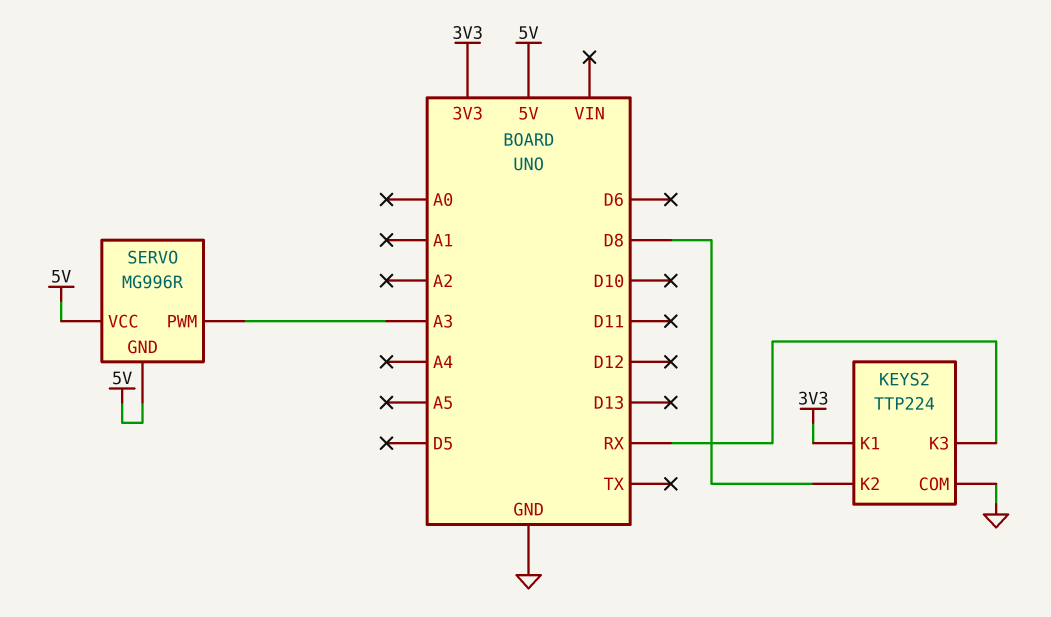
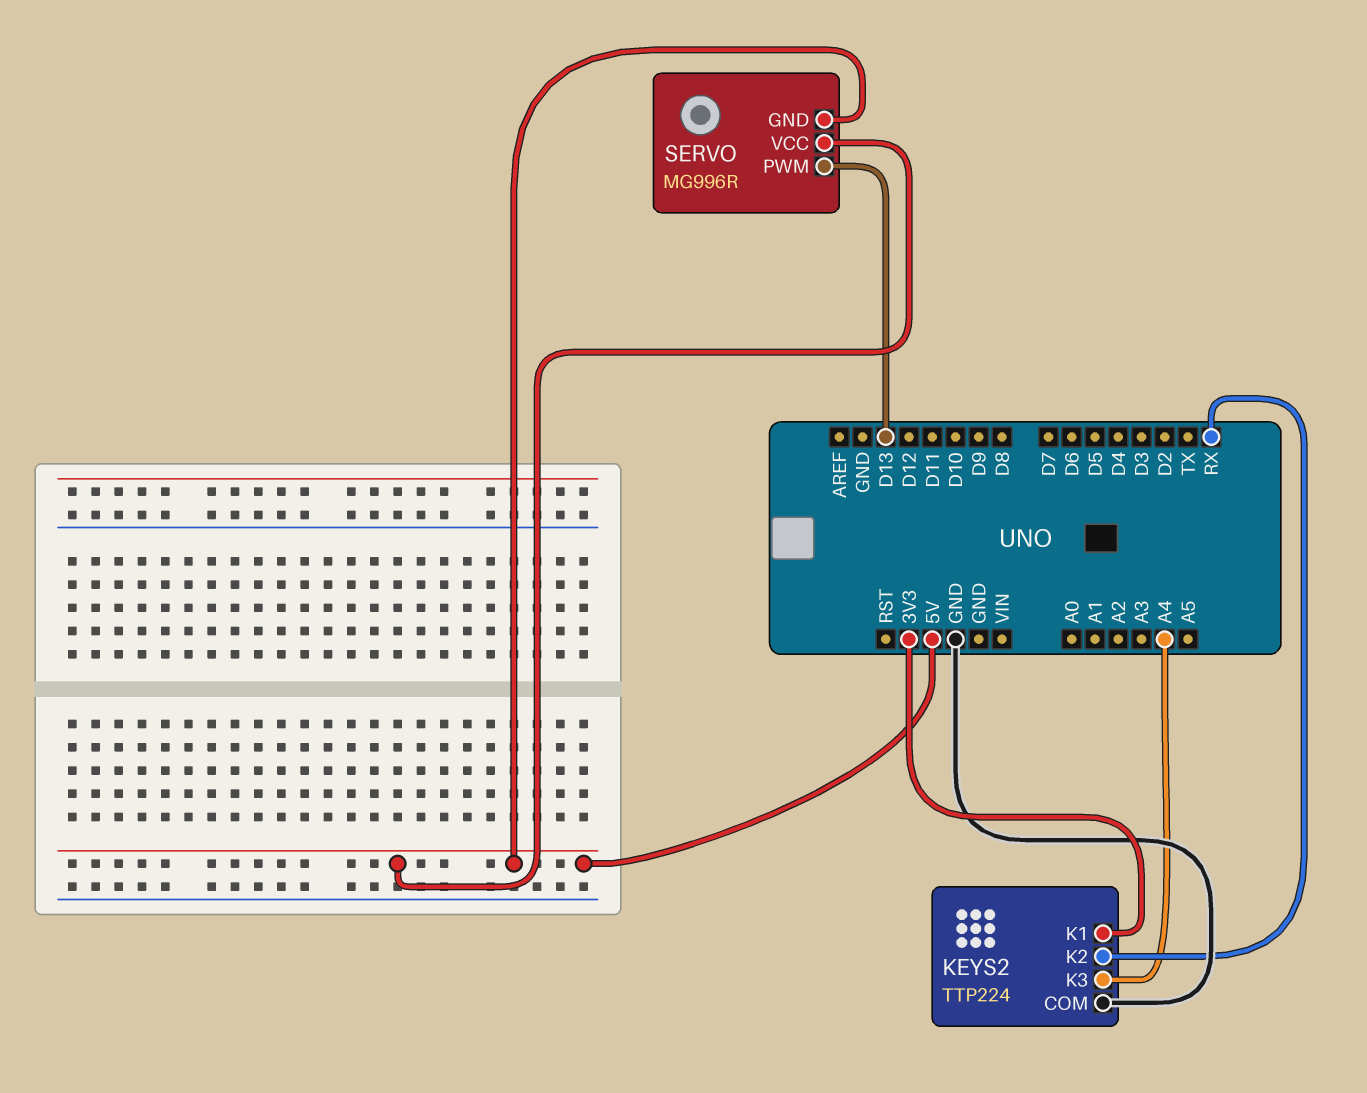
KEYS2 pin K2: D8 -> RX
KEYS2 pin K3: RX -> A4
SERVO pin PWM: A3 -> D13

